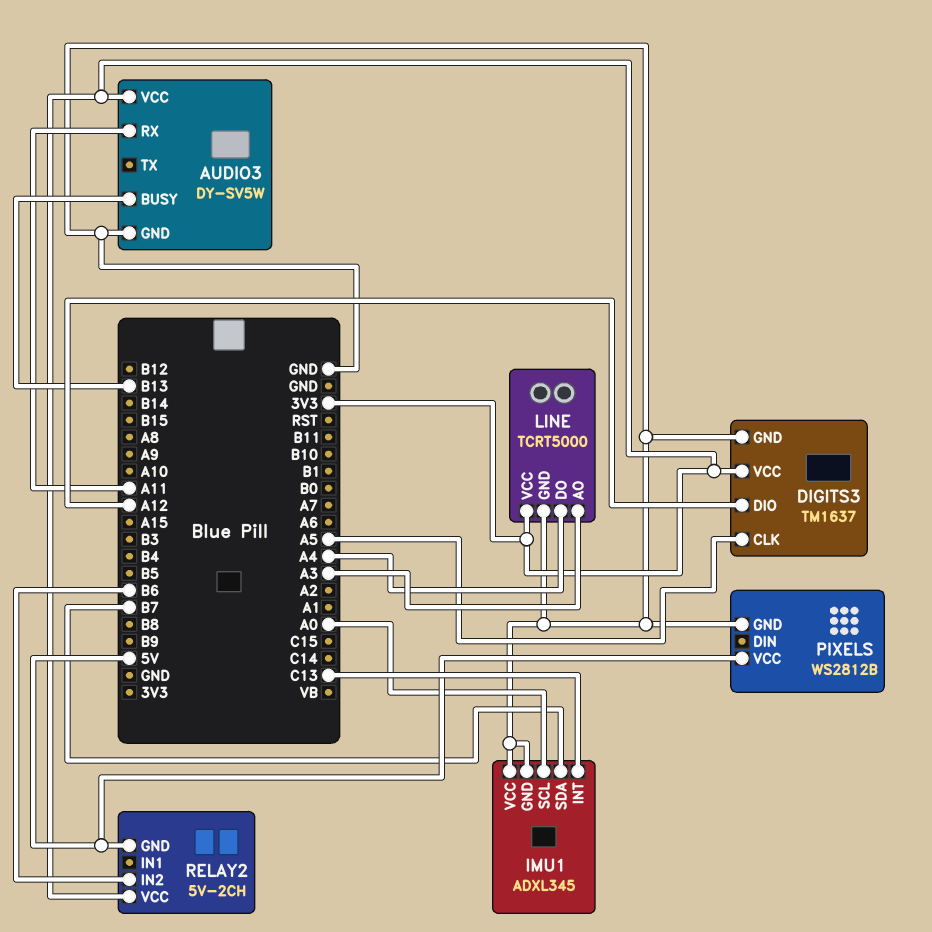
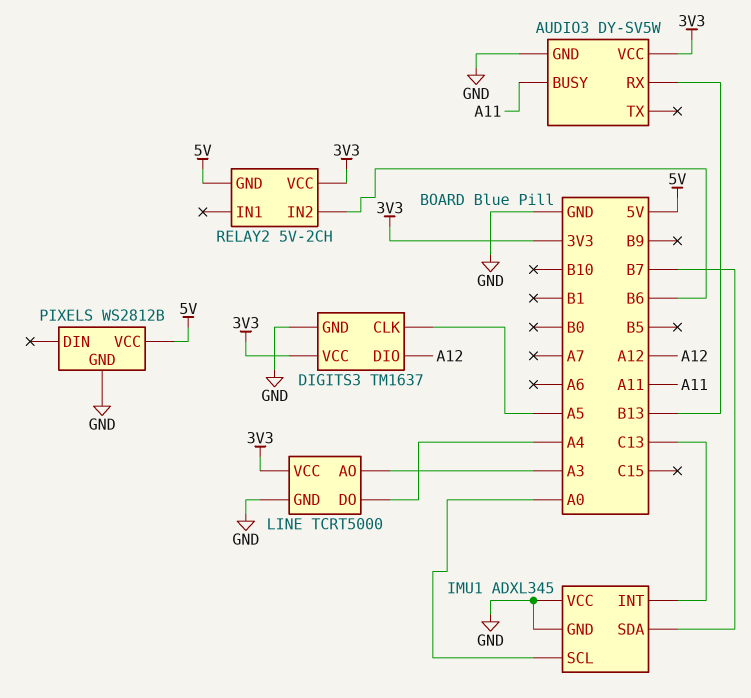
AUDIO3 pin BUSY: B13 -> A11
AUDIO3 pin RX: A11 -> B13

